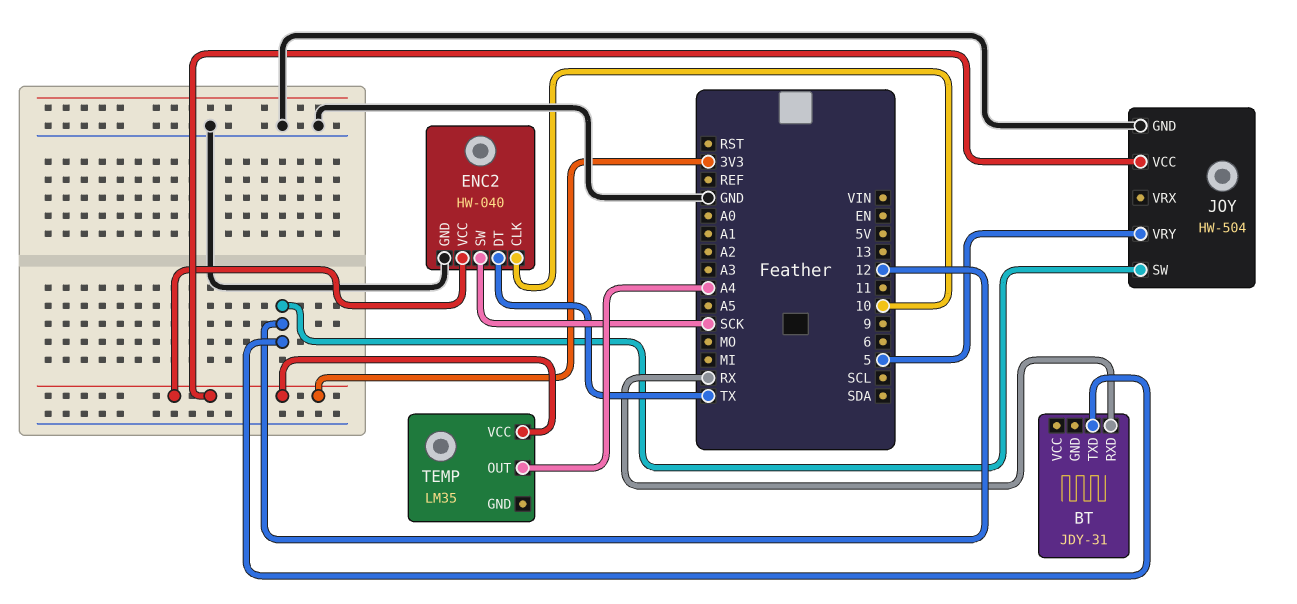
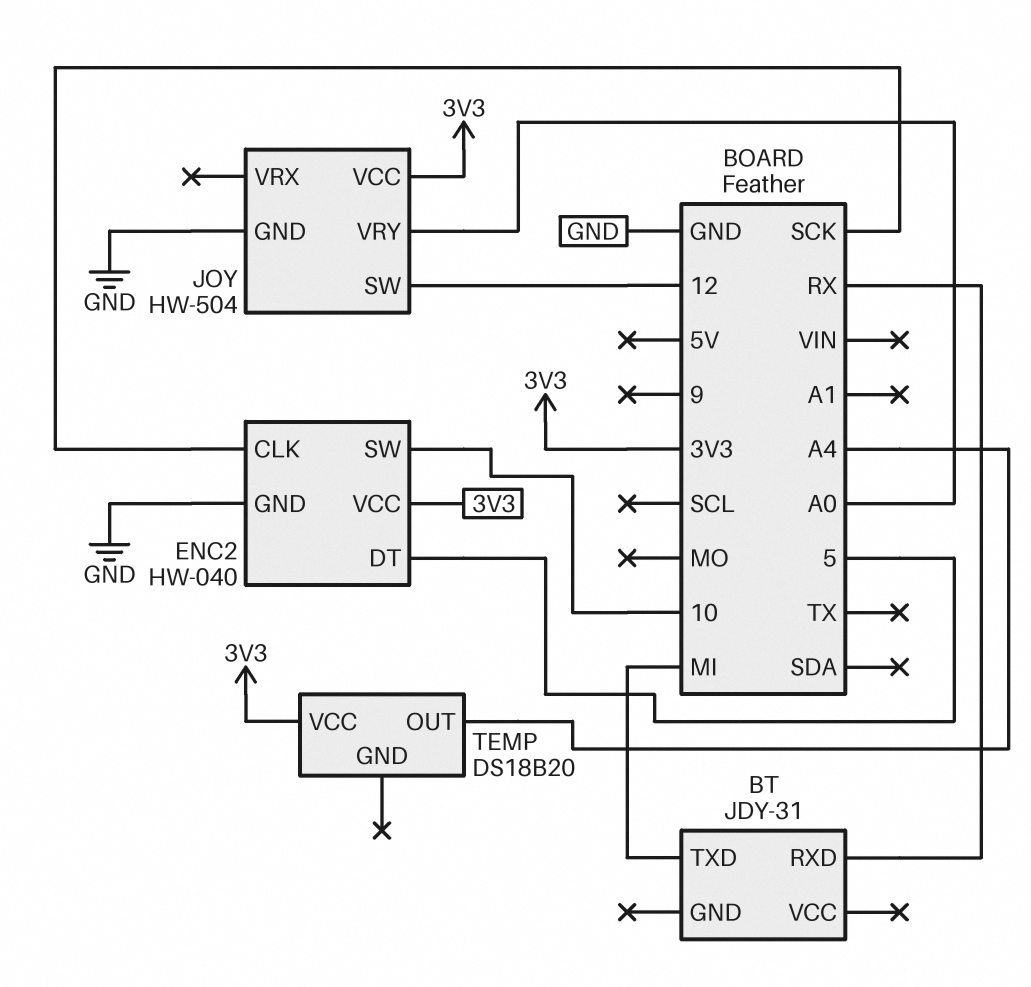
BT pin TXD: 12 -> MI
ENC2 pin CLK: 10 -> SCK
ENC2 pin DT: TX -> 5
ENC2 pin SW: SCK -> 10
JOY pin VRY: 5 -> A0
TEMP: LM35 -> DS18B20

